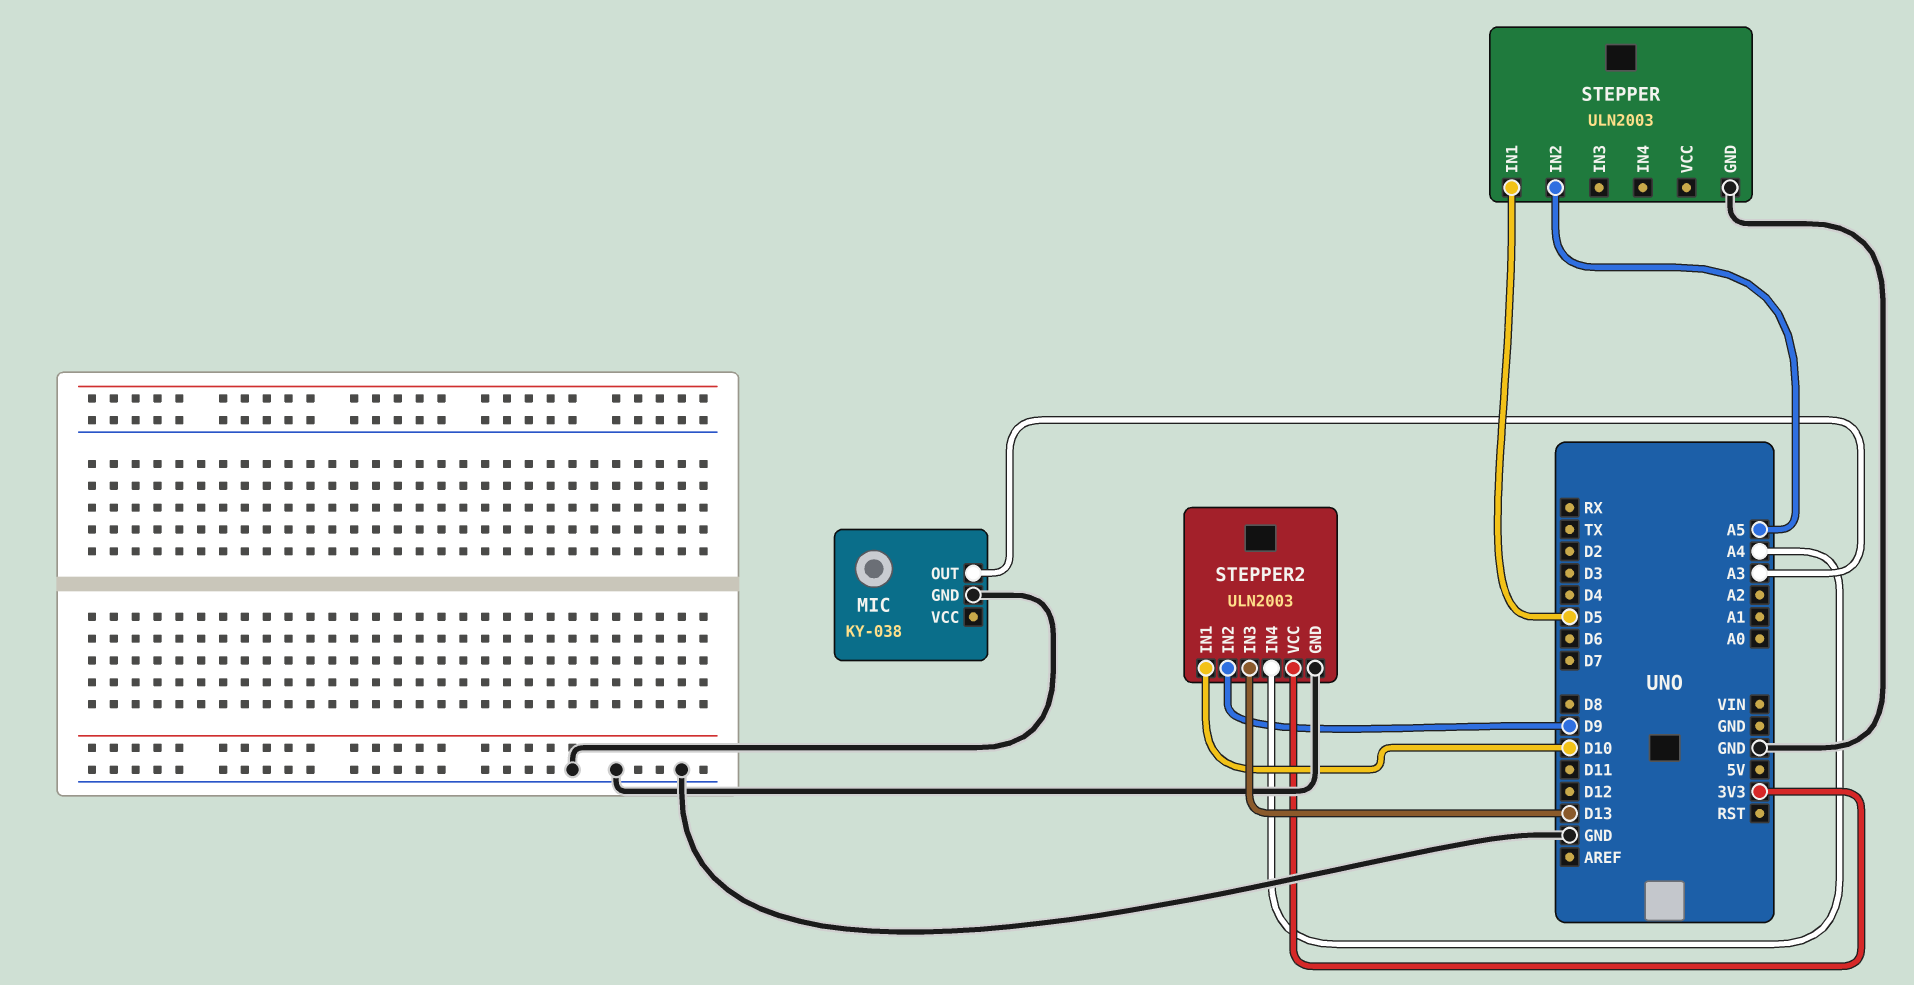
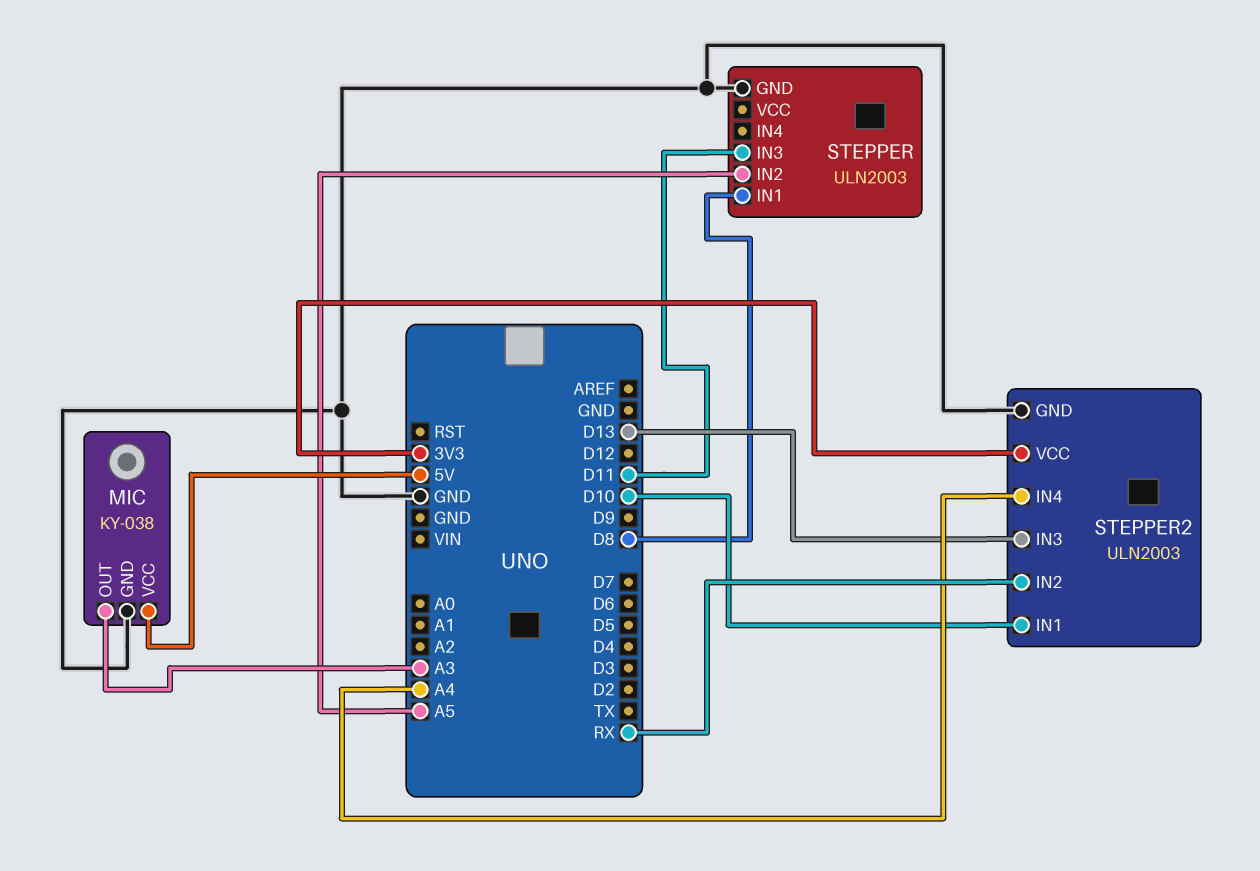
MIC pin VCC: none -> 5V
STEPPER pin IN1: D5 -> D8
STEPPER pin IN3: none -> D11
STEPPER2 pin IN2: D9 -> RX

